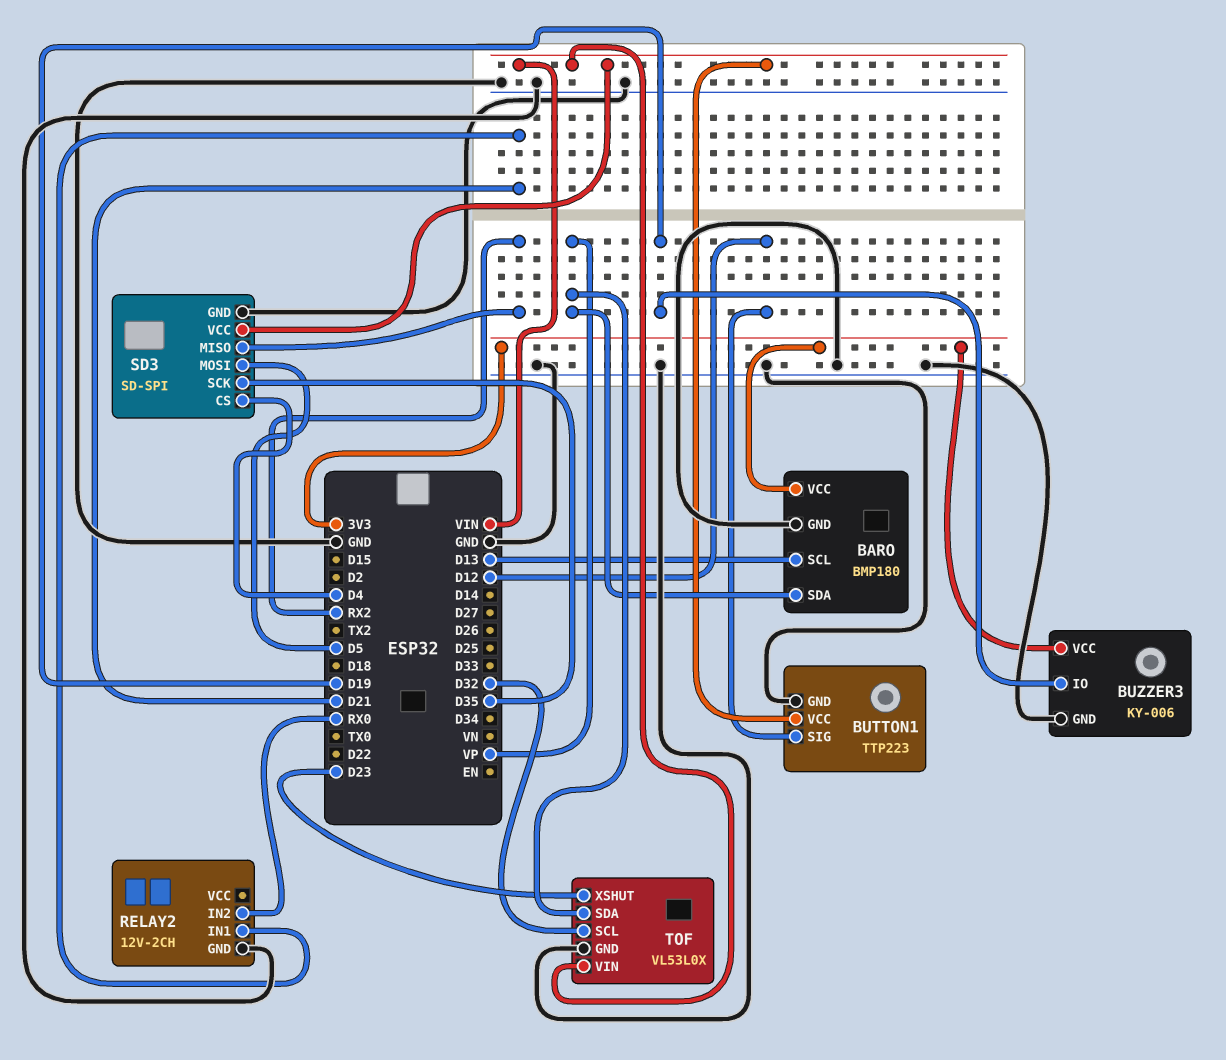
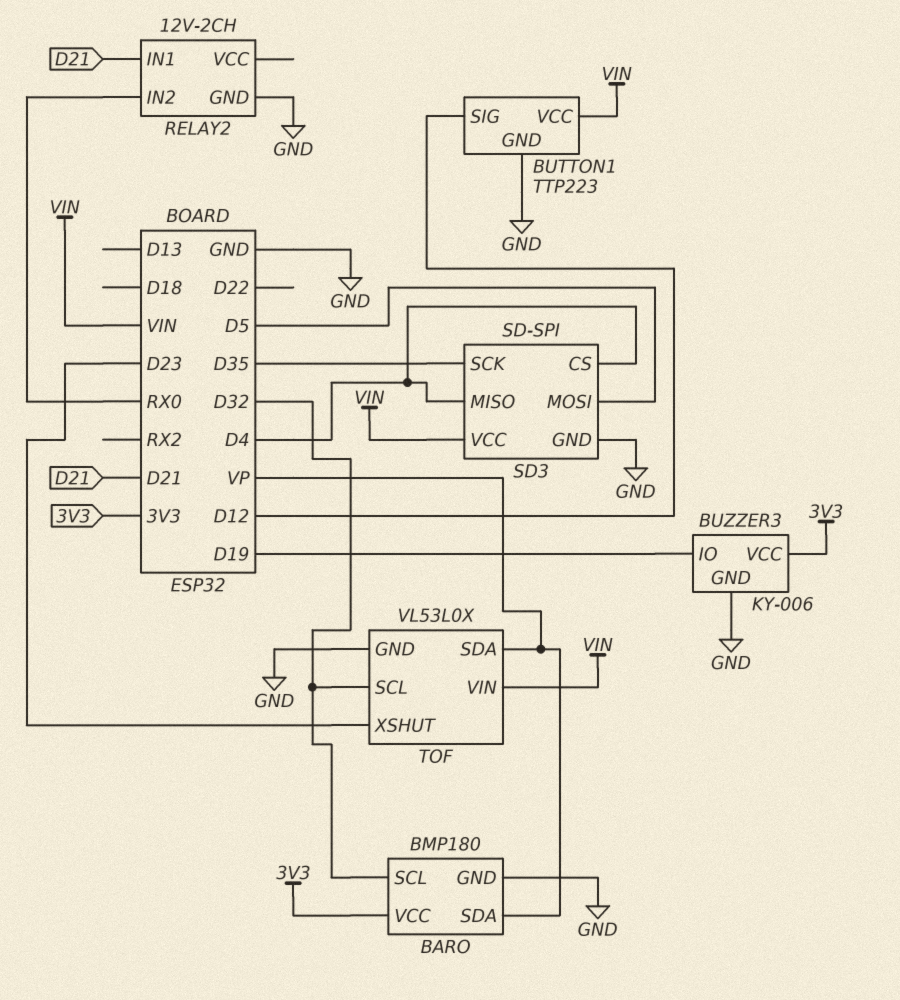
BARO pin SCL: D13 -> D32
SD3 pin MISO: RX2 -> D4

